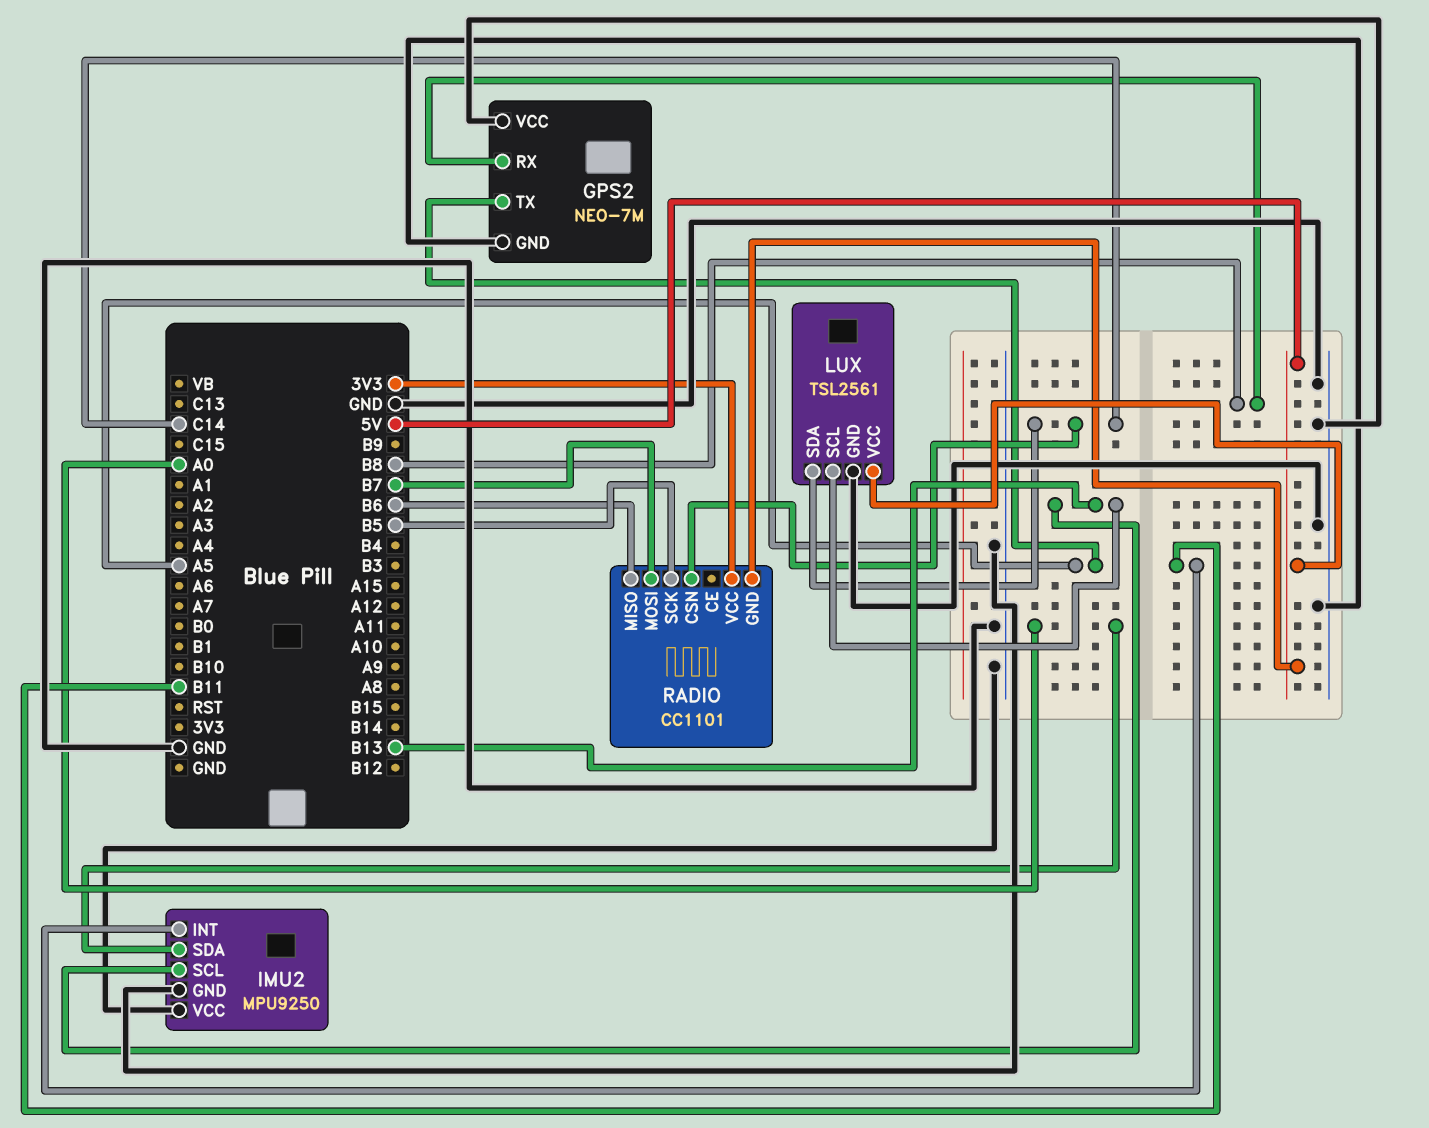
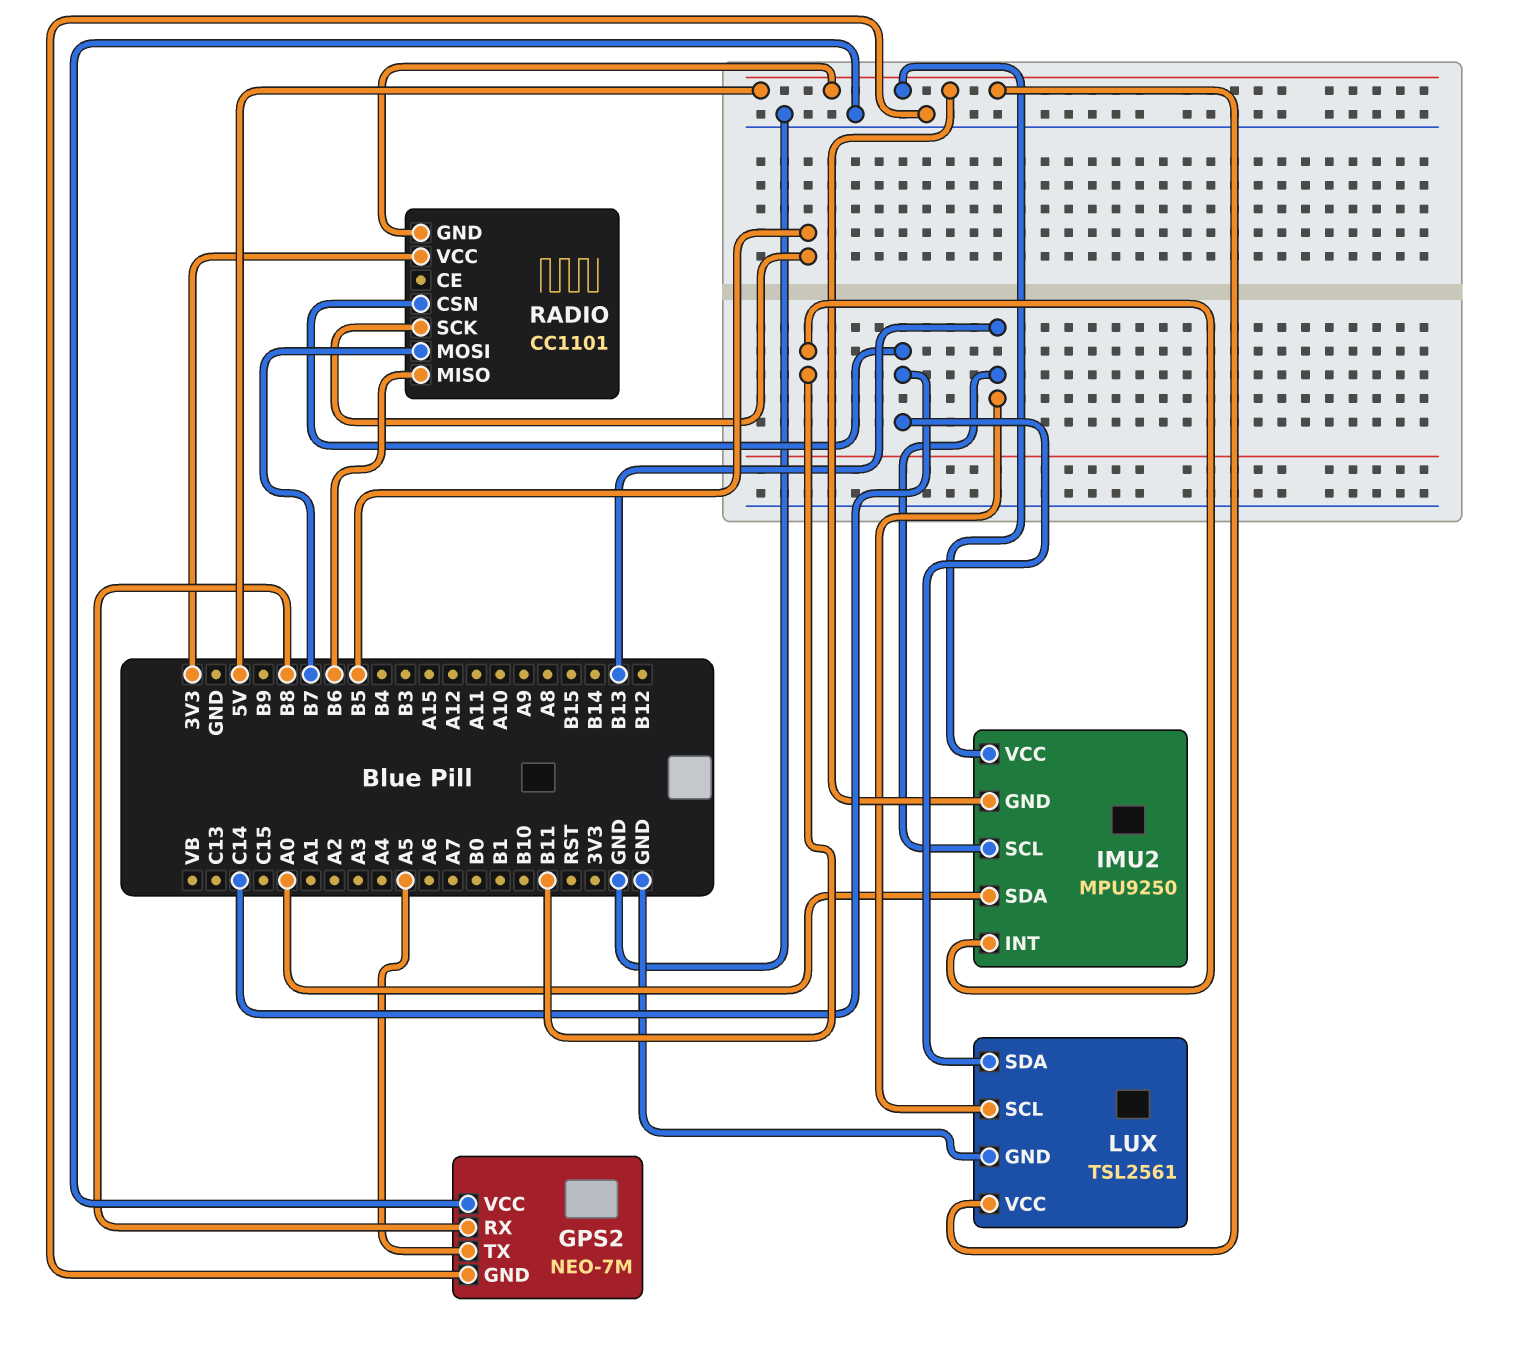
IMU2 pin GND: GND -> 5V
IMU2 pin VCC: GND -> 5V

